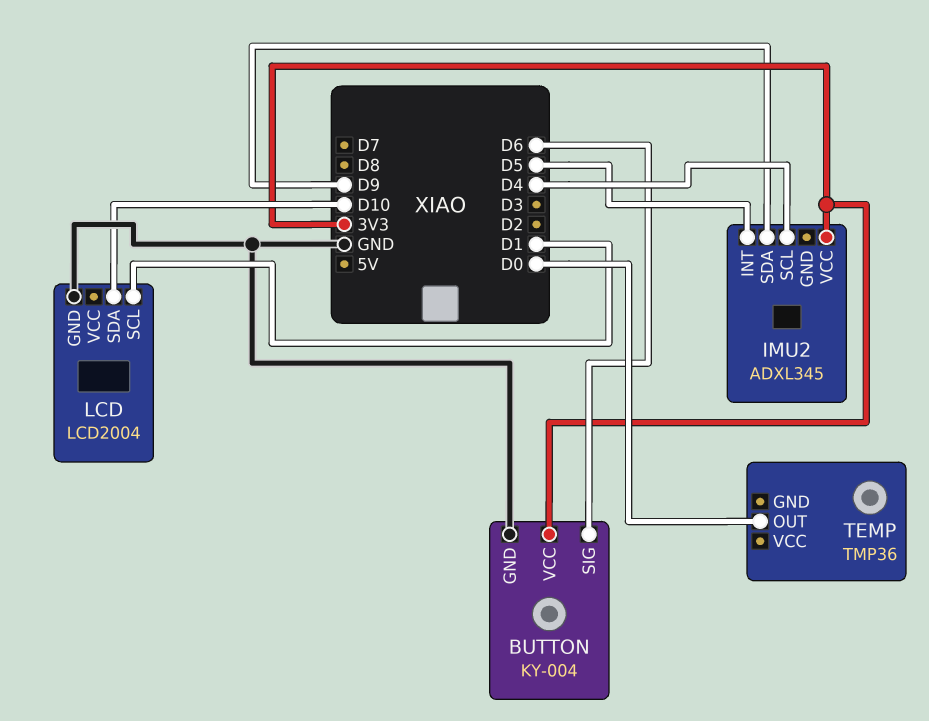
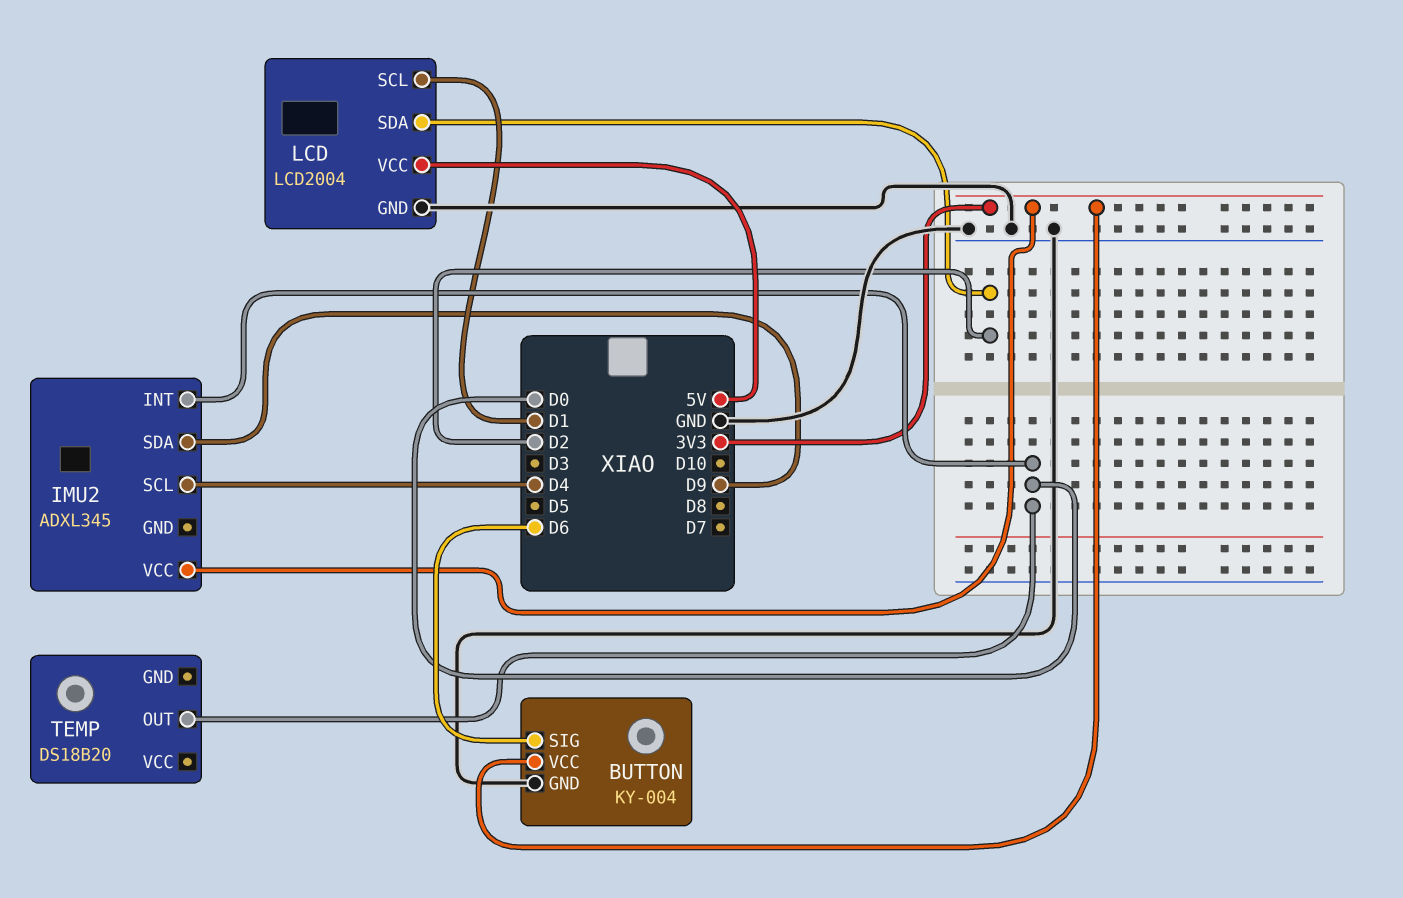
IMU2 pin INT: D5 -> D0
LCD pin SDA: D10 -> D2
LCD pin VCC: none -> 5V
TEMP: TMP36 -> DS18B20

